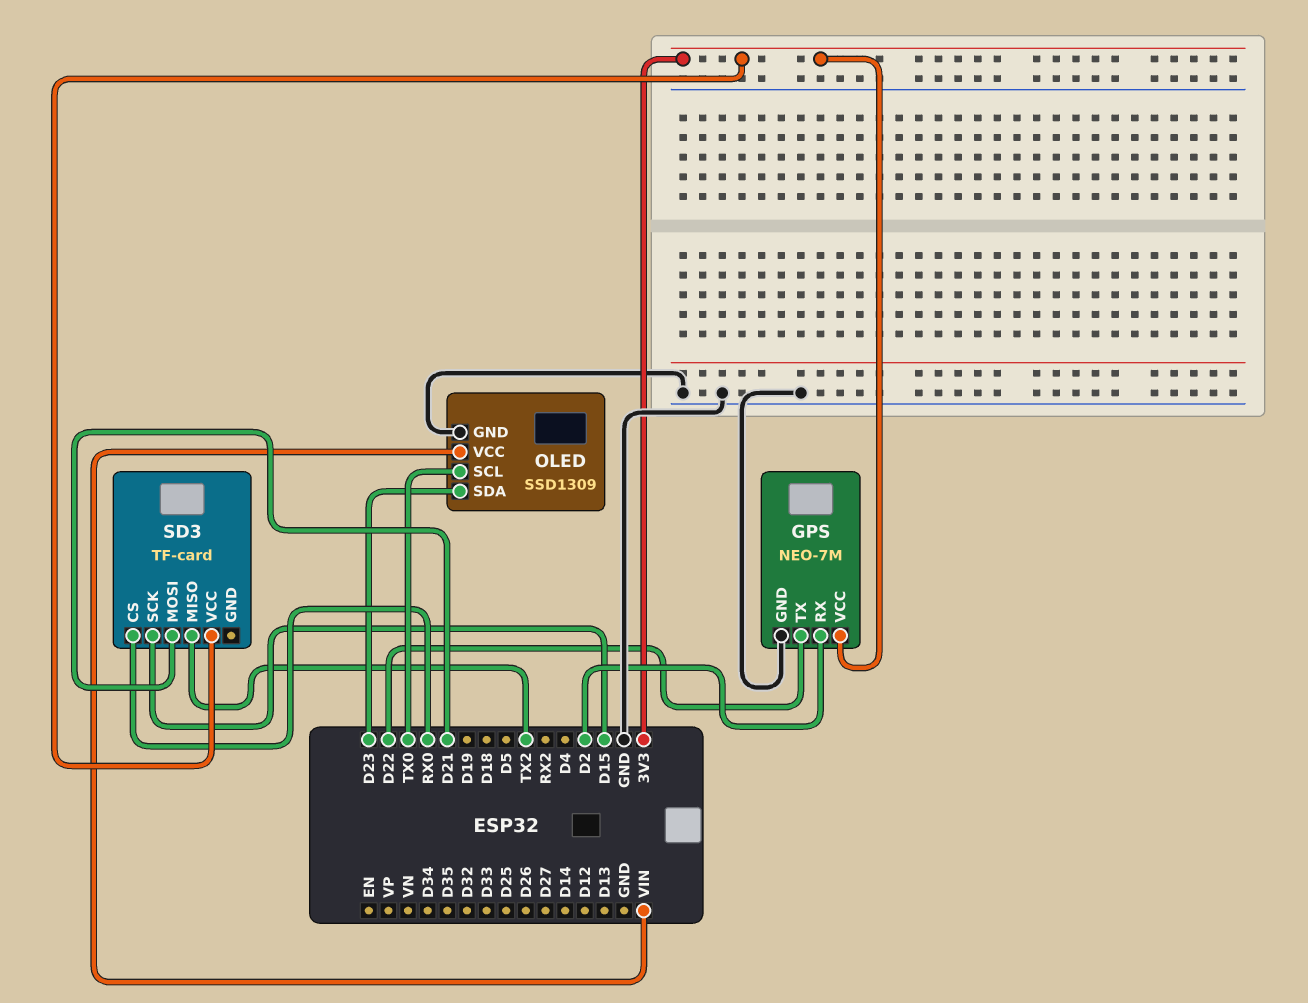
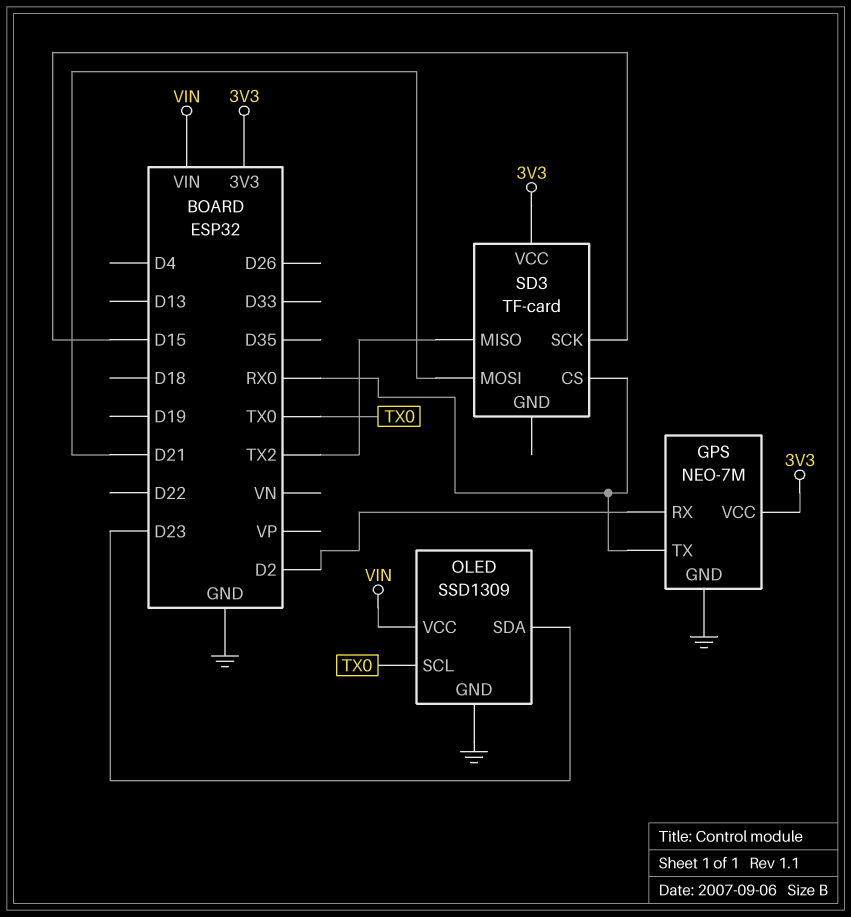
GPS pin TX: D22 -> RX0

